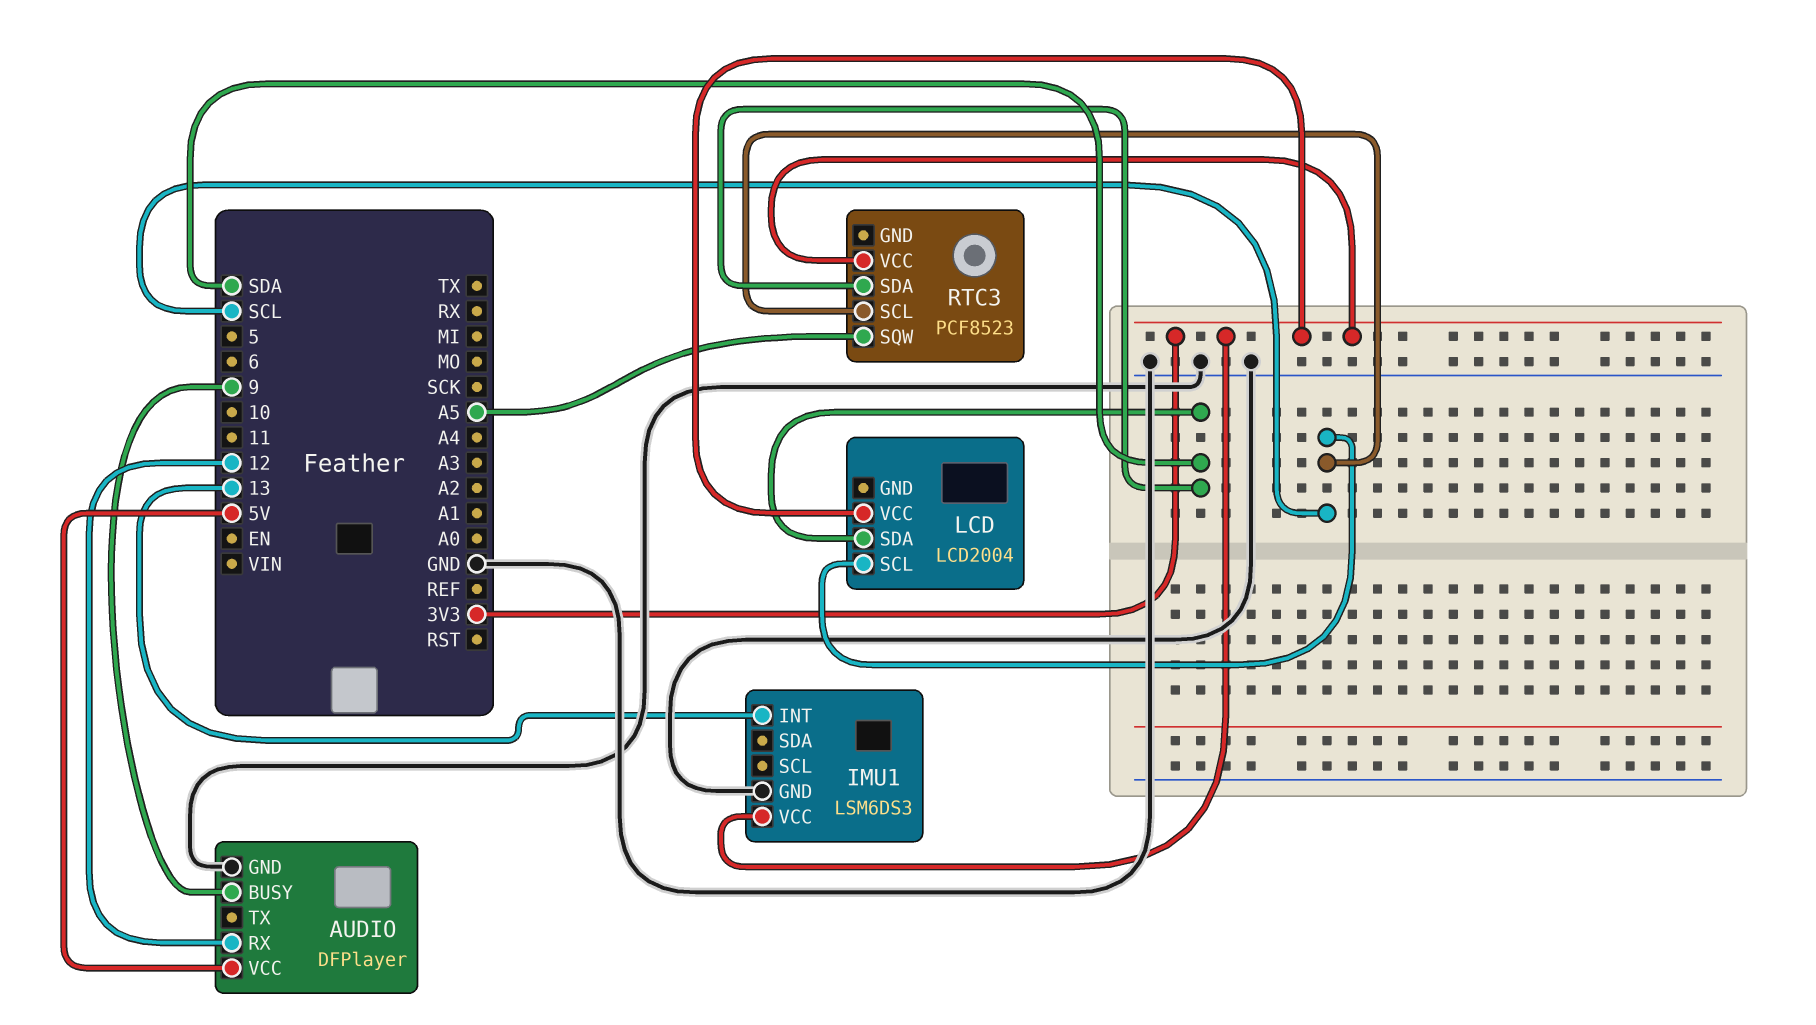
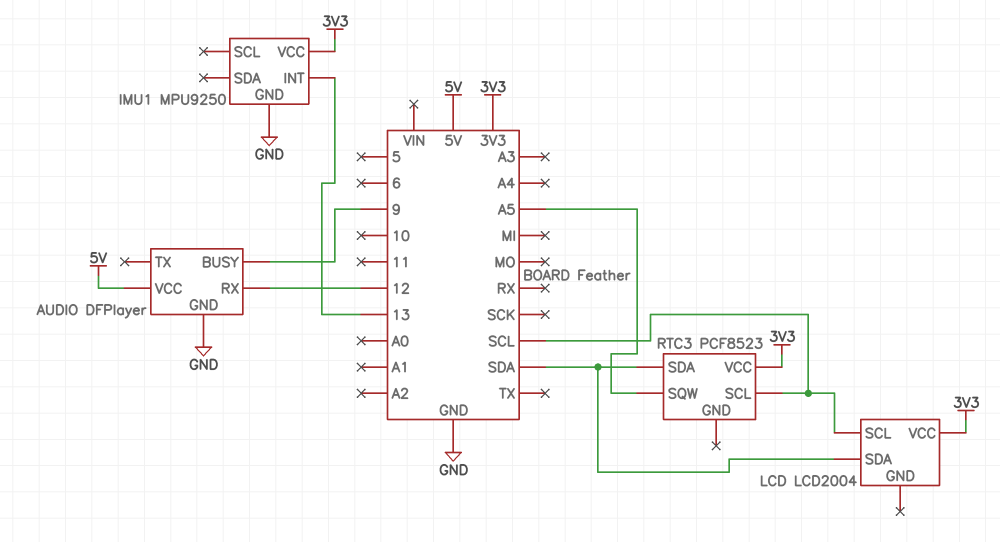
IMU1: LSM6DS3 -> MPU9250

